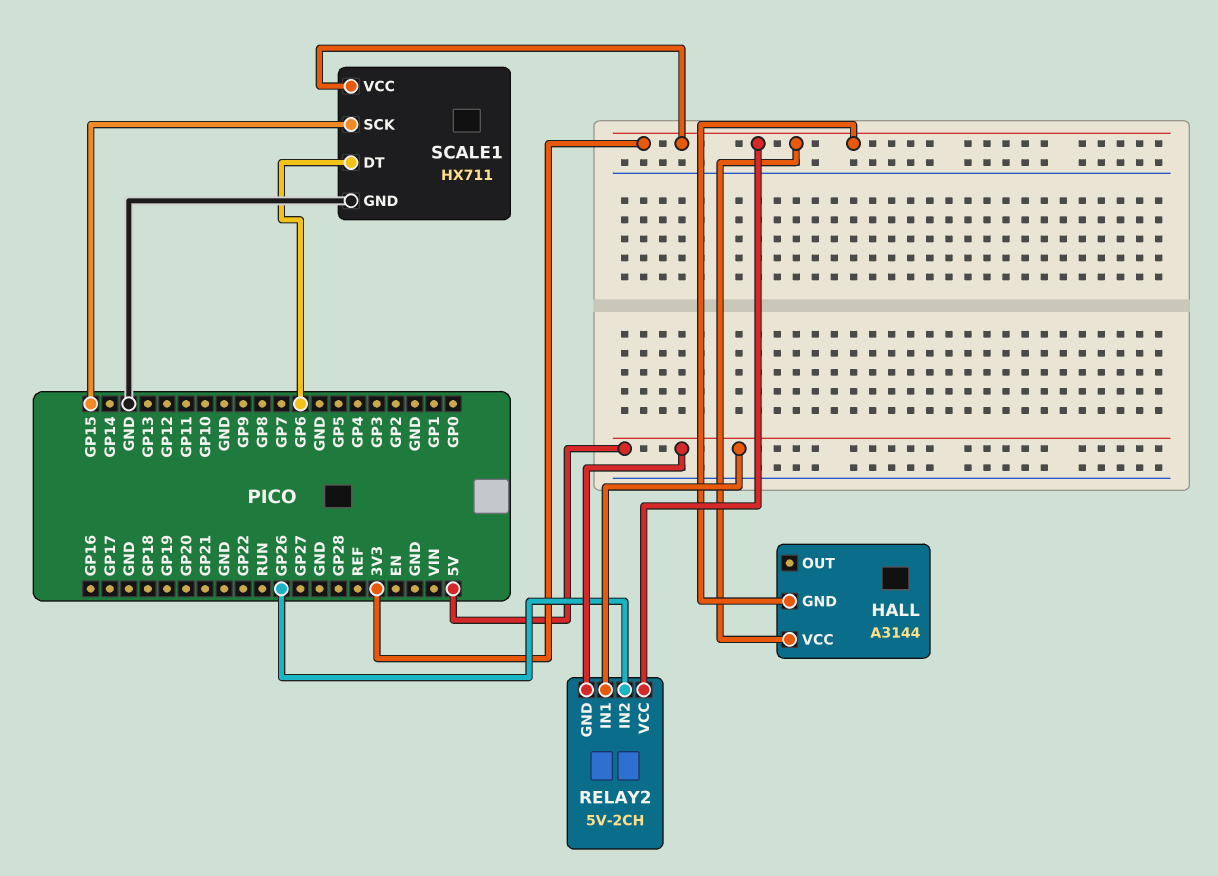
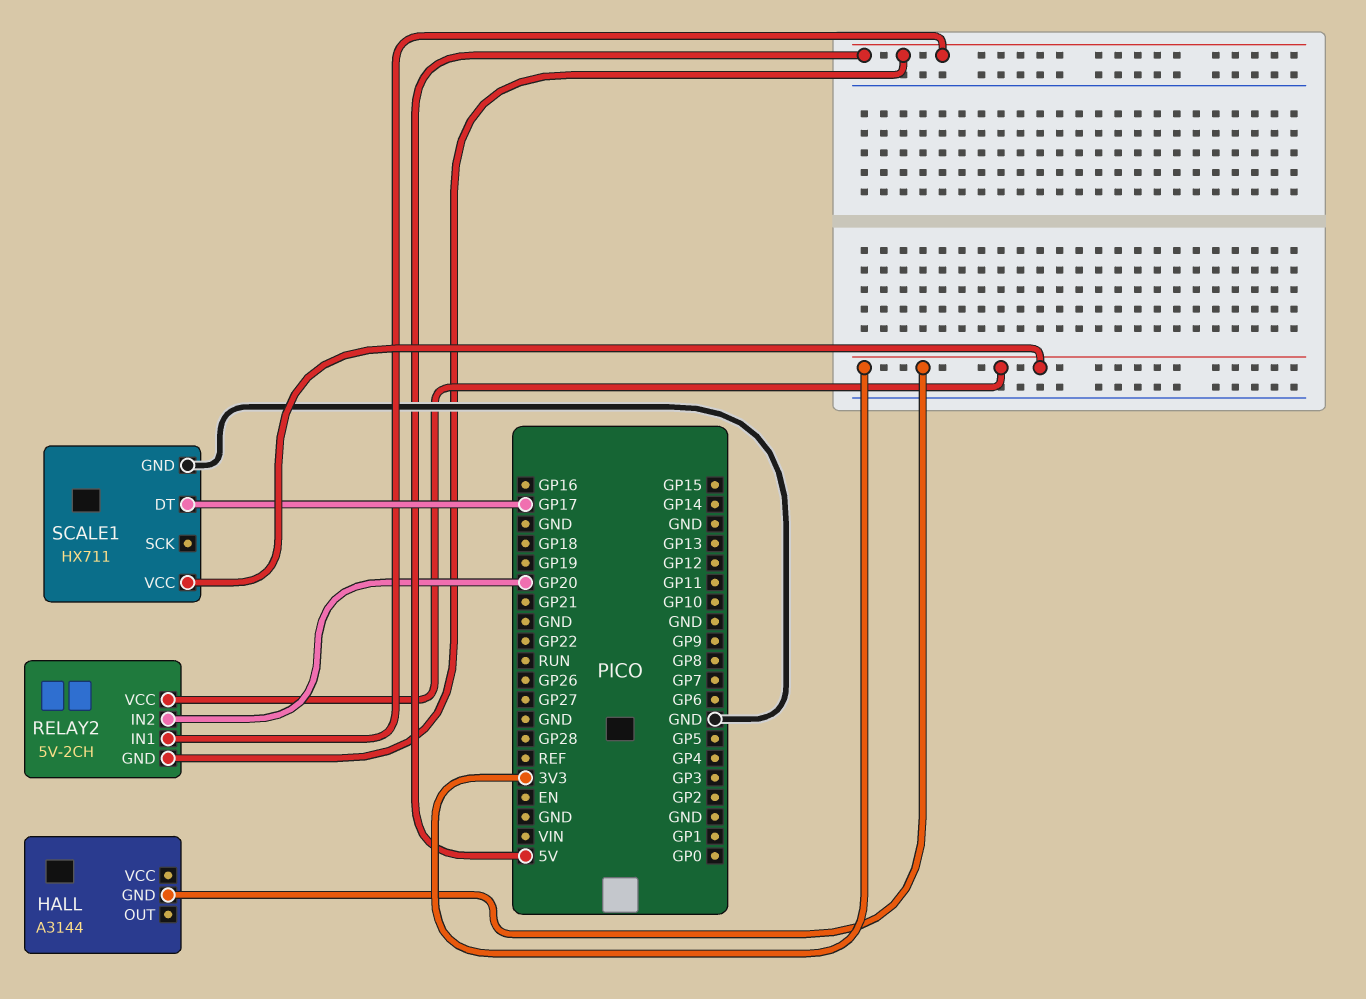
HALL pin VCC: 3V3 -> none
RELAY2 pin IN2: GP26 -> GP20
SCALE1 pin DT: GP6 -> GP17
SCALE1 pin SCK: GP15 -> none

